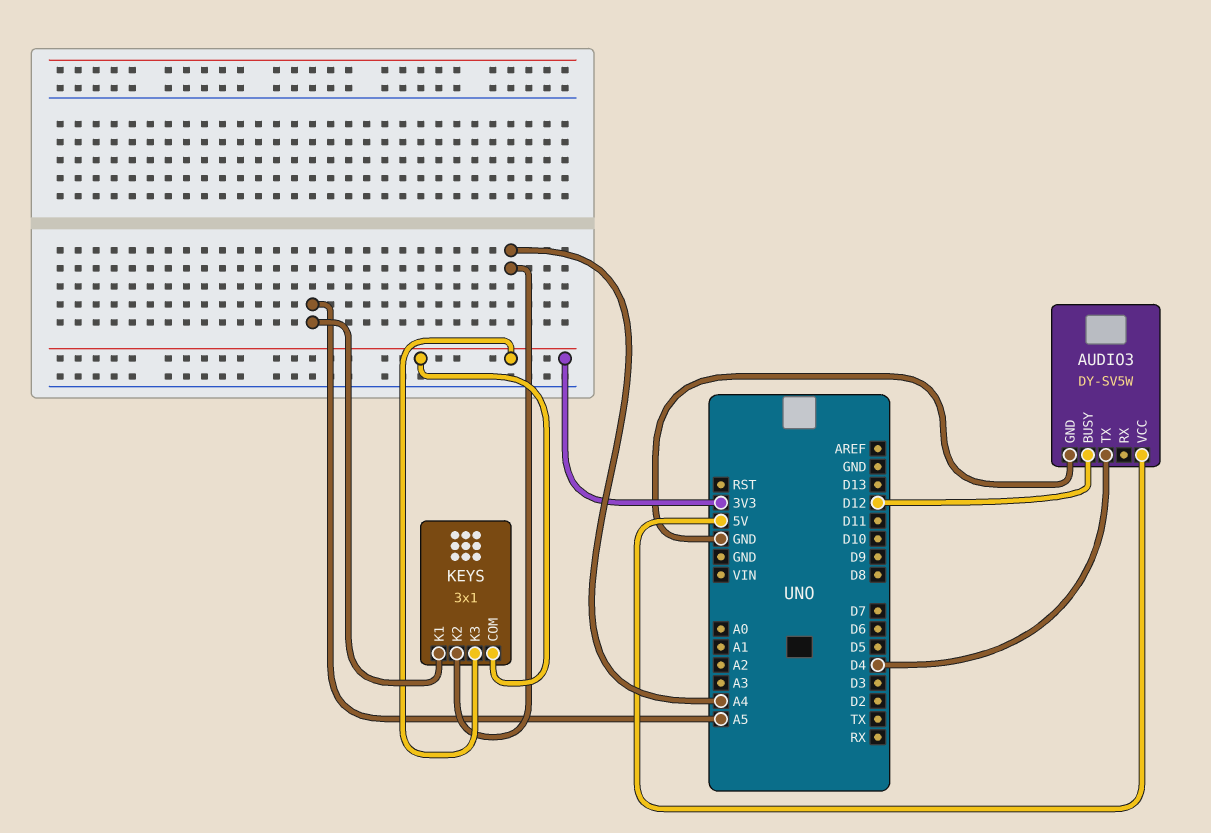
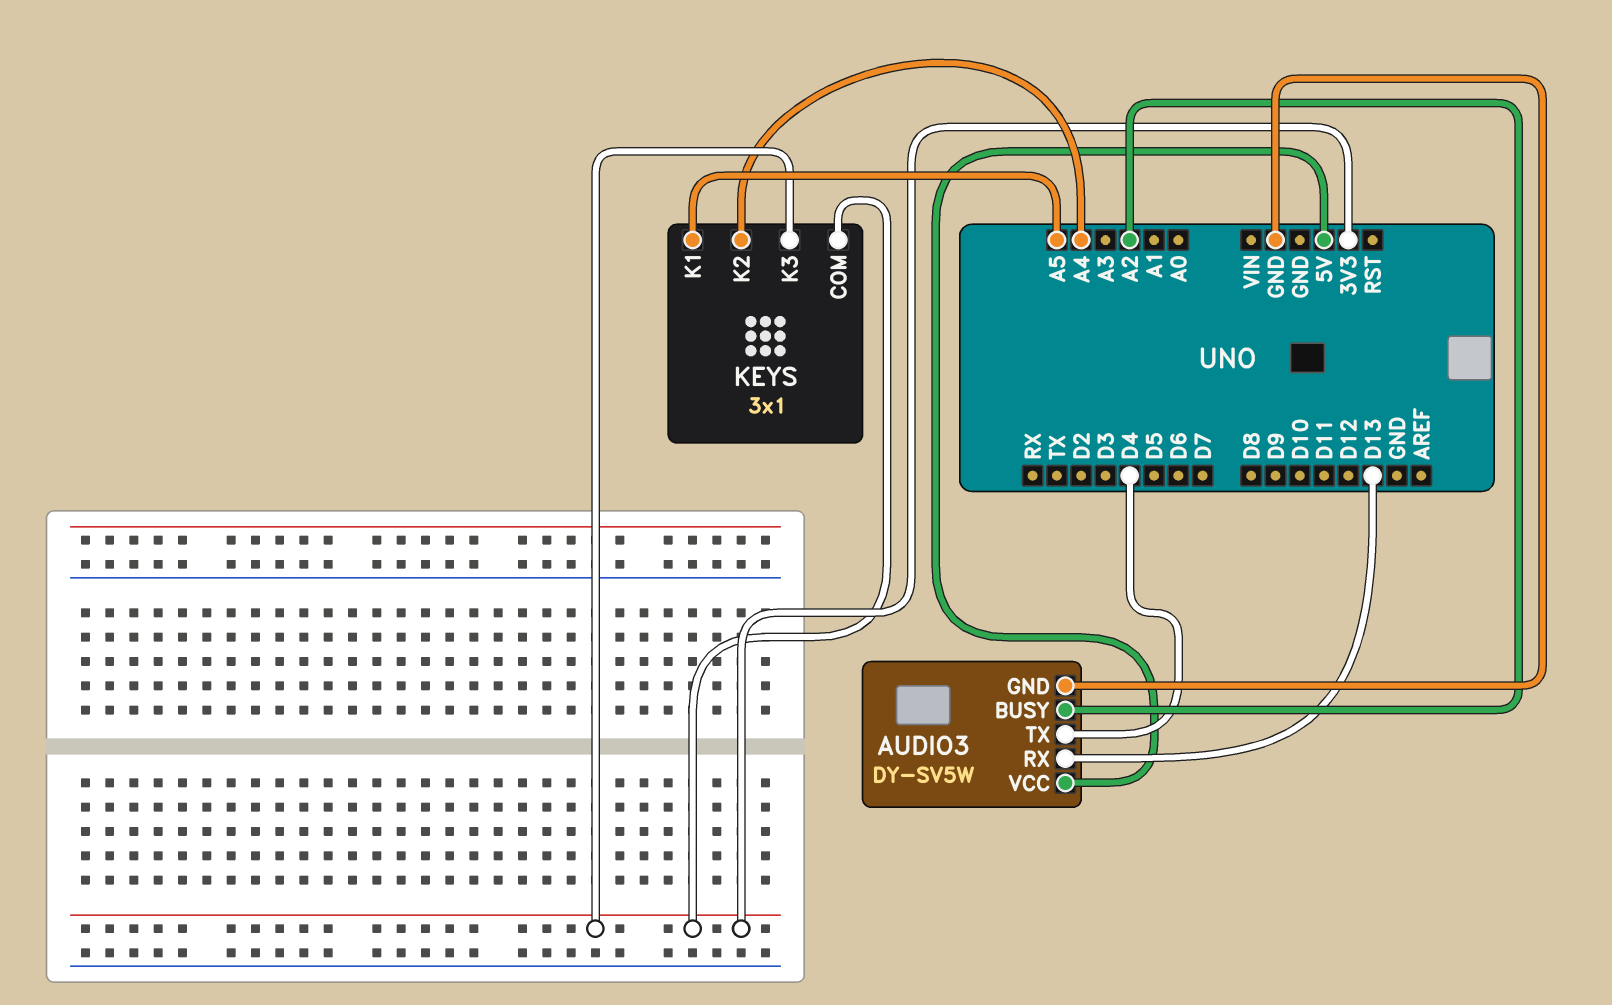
AUDIO3 pin BUSY: D12 -> A2
AUDIO3 pin RX: none -> D13

